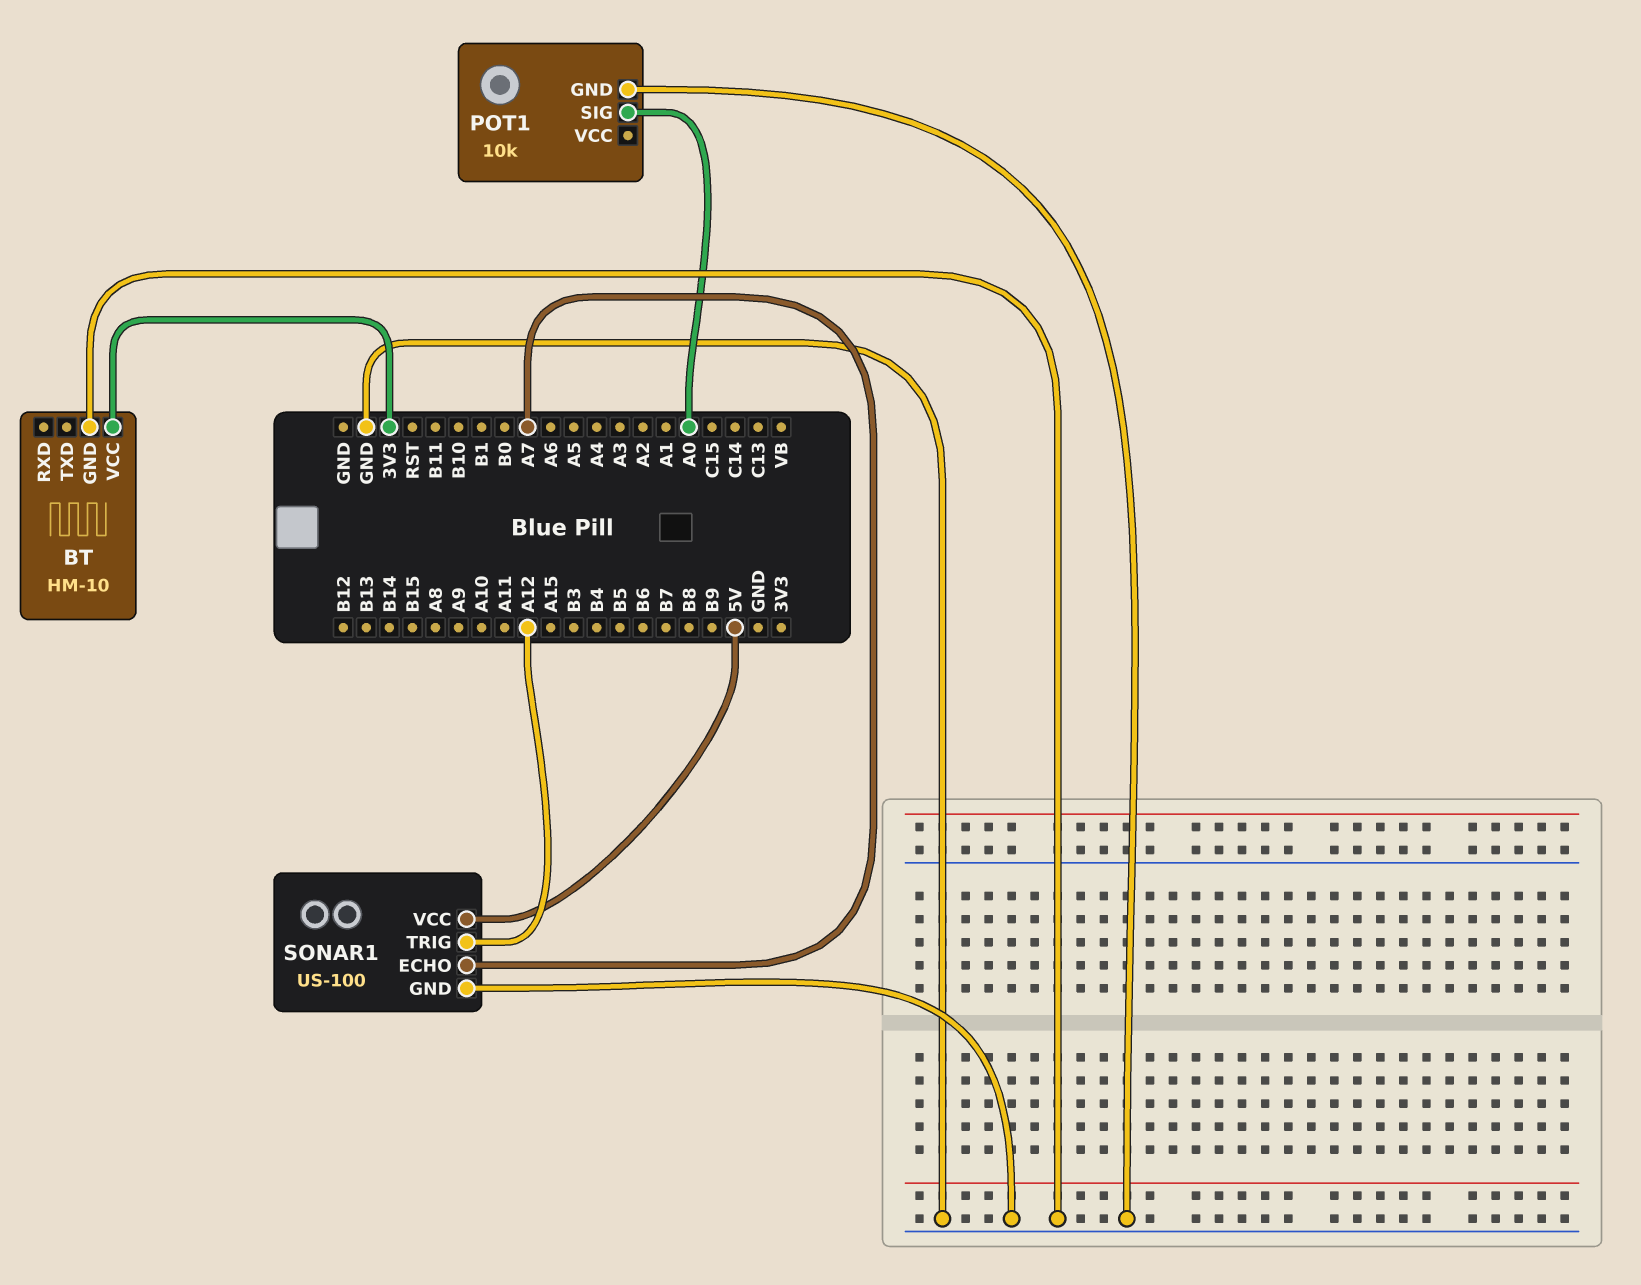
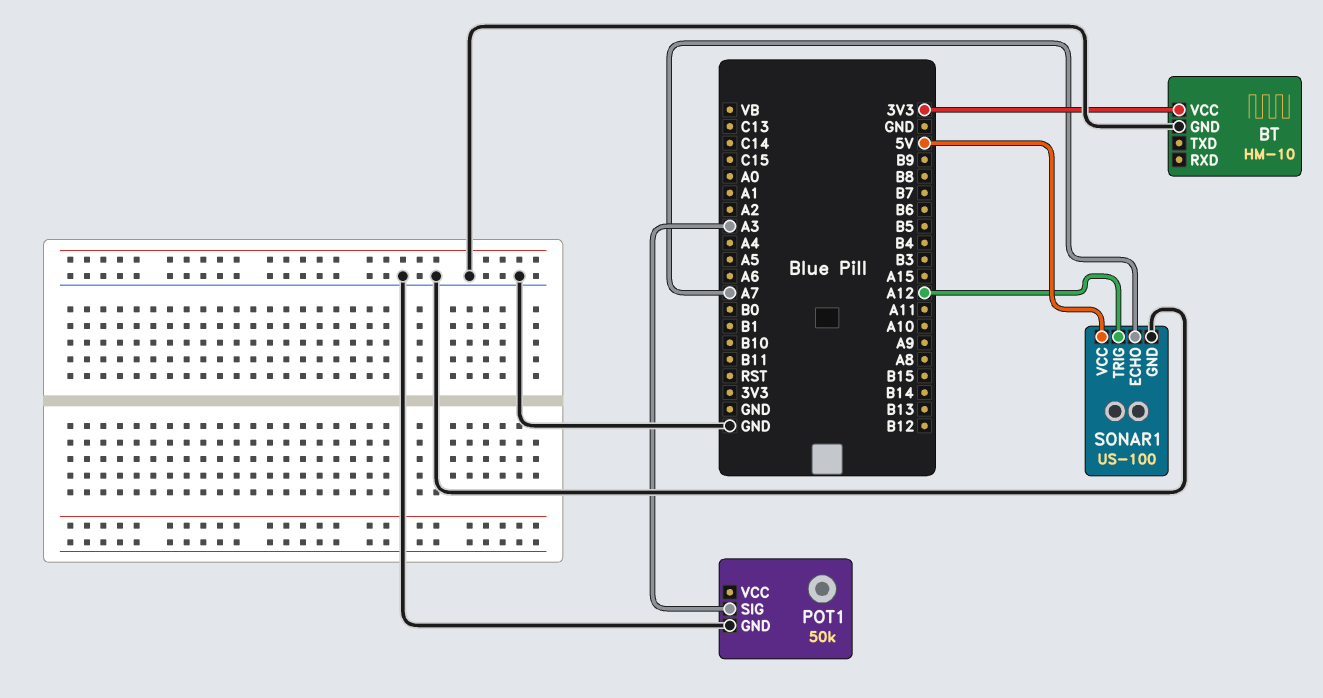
POT1: 10k -> 50k
POT1 pin SIG: A0 -> A3

